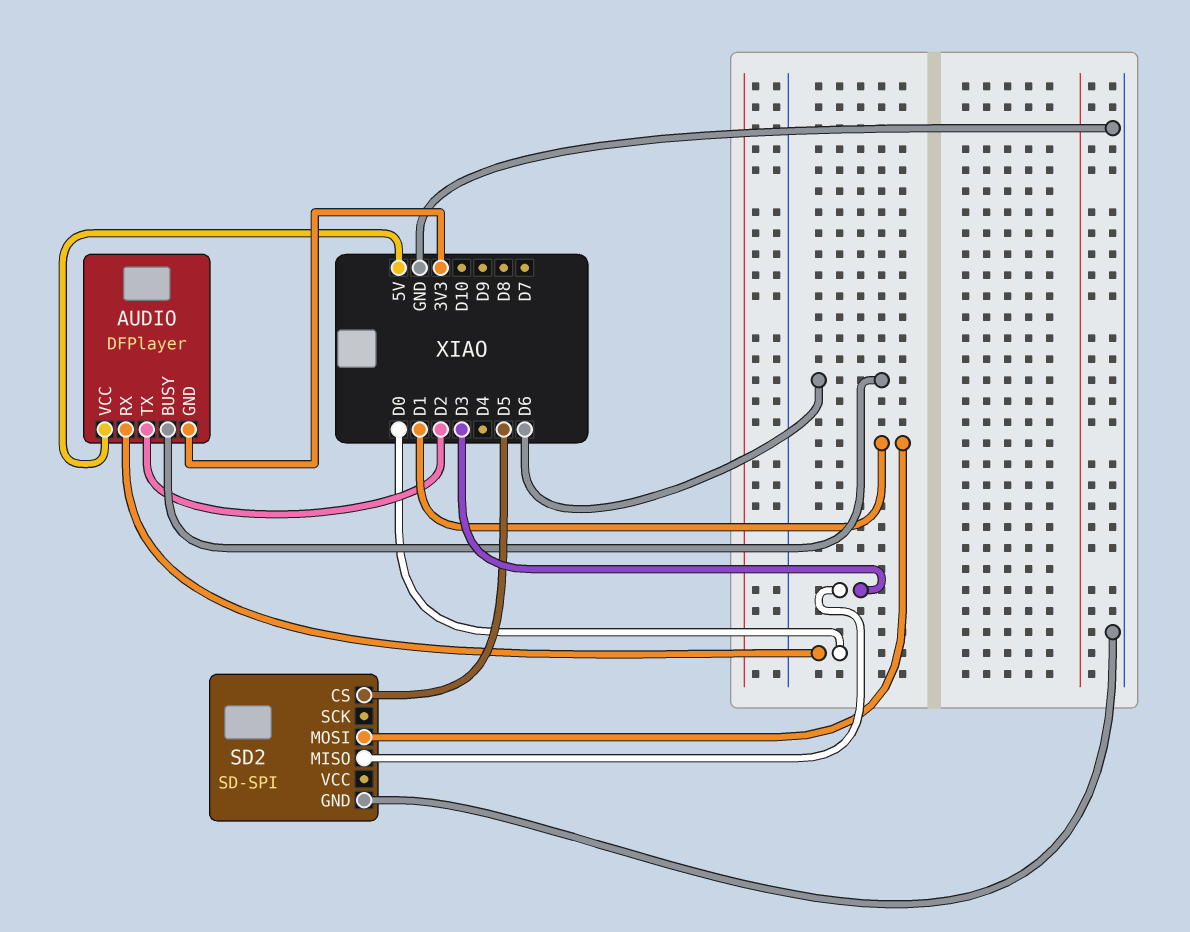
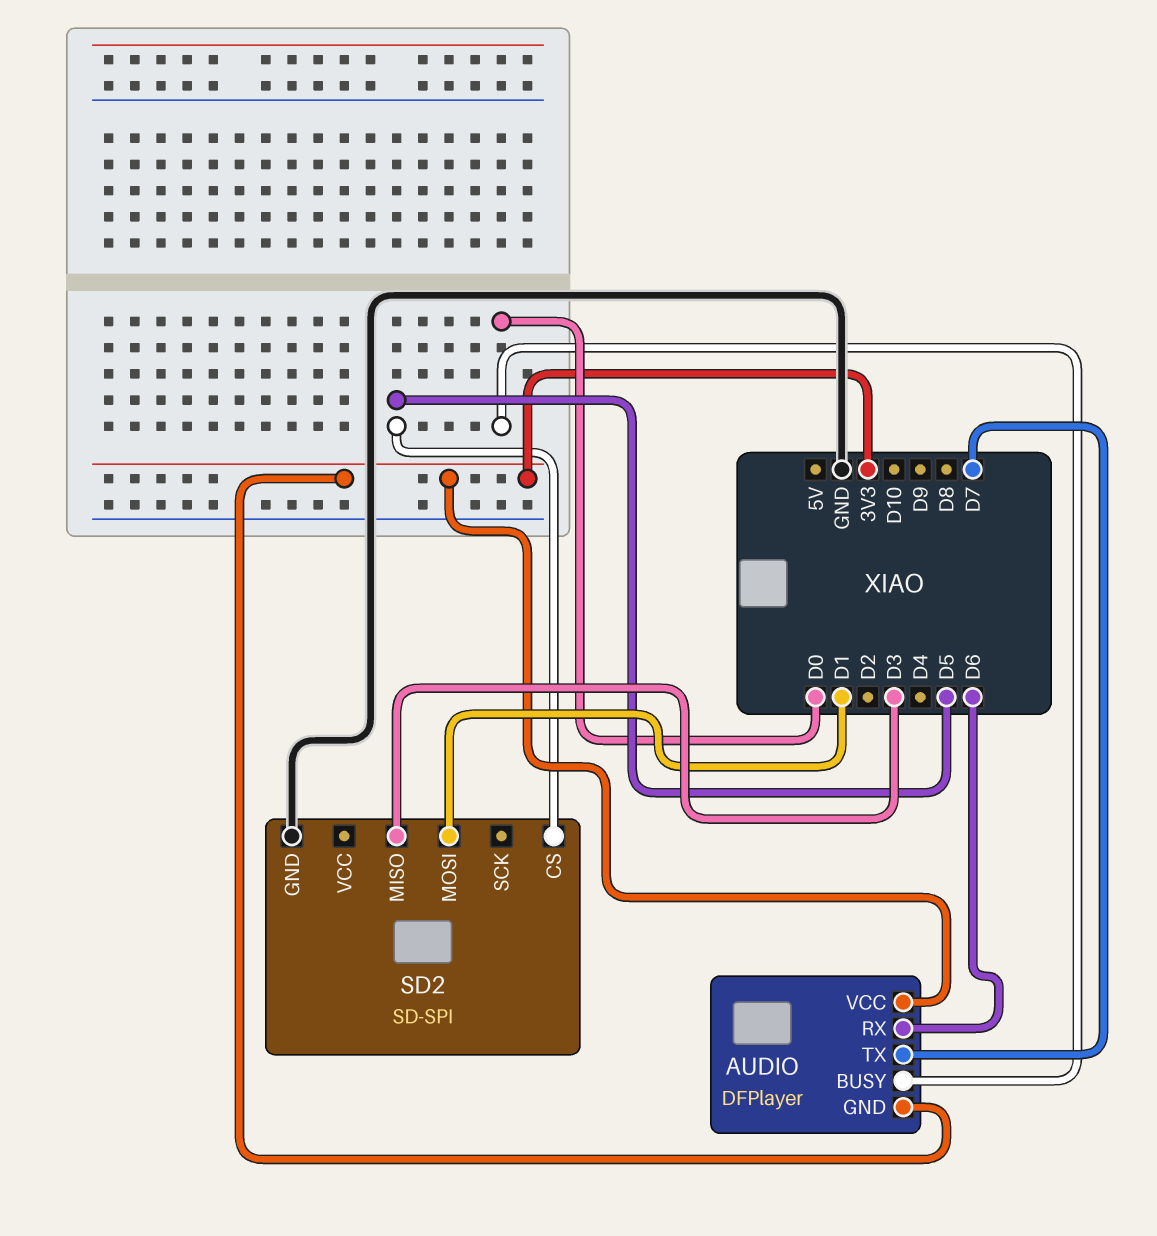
AUDIO pin BUSY: D6 -> D0
AUDIO pin RX: D0 -> D6
AUDIO pin TX: D2 -> D7
AUDIO pin VCC: 5V -> 3V3

